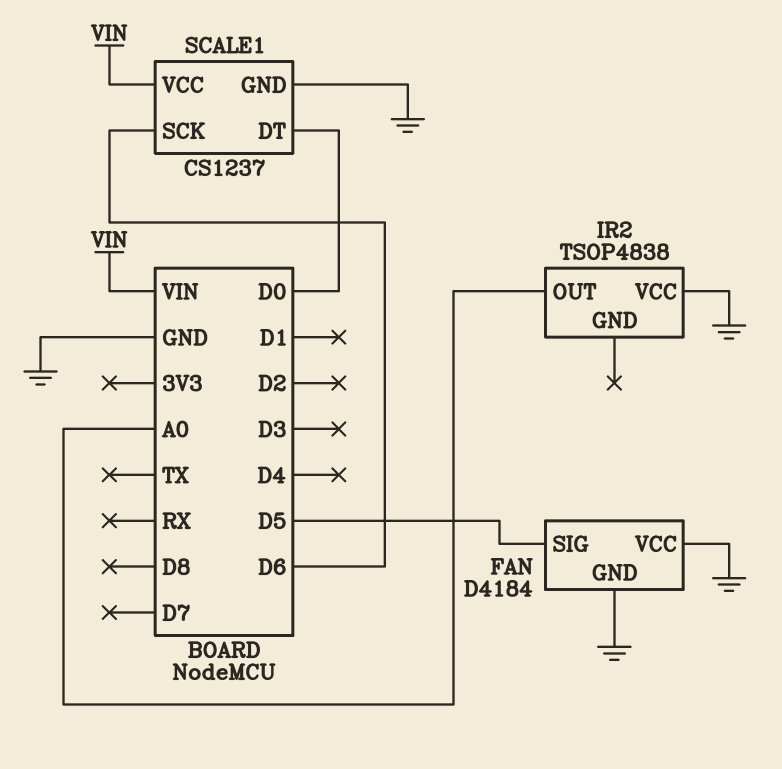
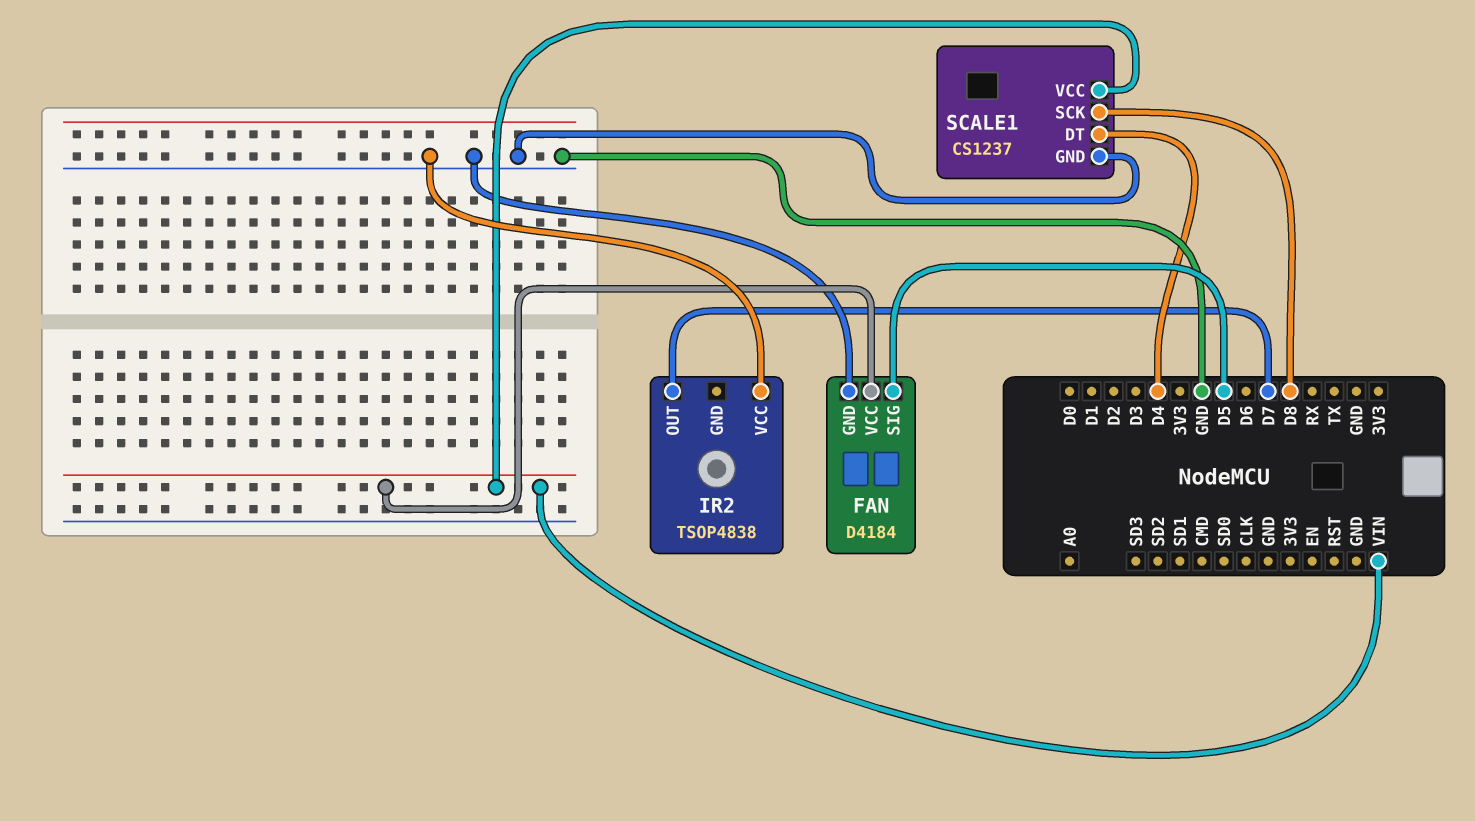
FAN pin VCC: GND -> VIN
IR2 pin OUT: A0 -> D7
SCALE1 pin DT: D0 -> D4
SCALE1 pin SCK: D6 -> D8

